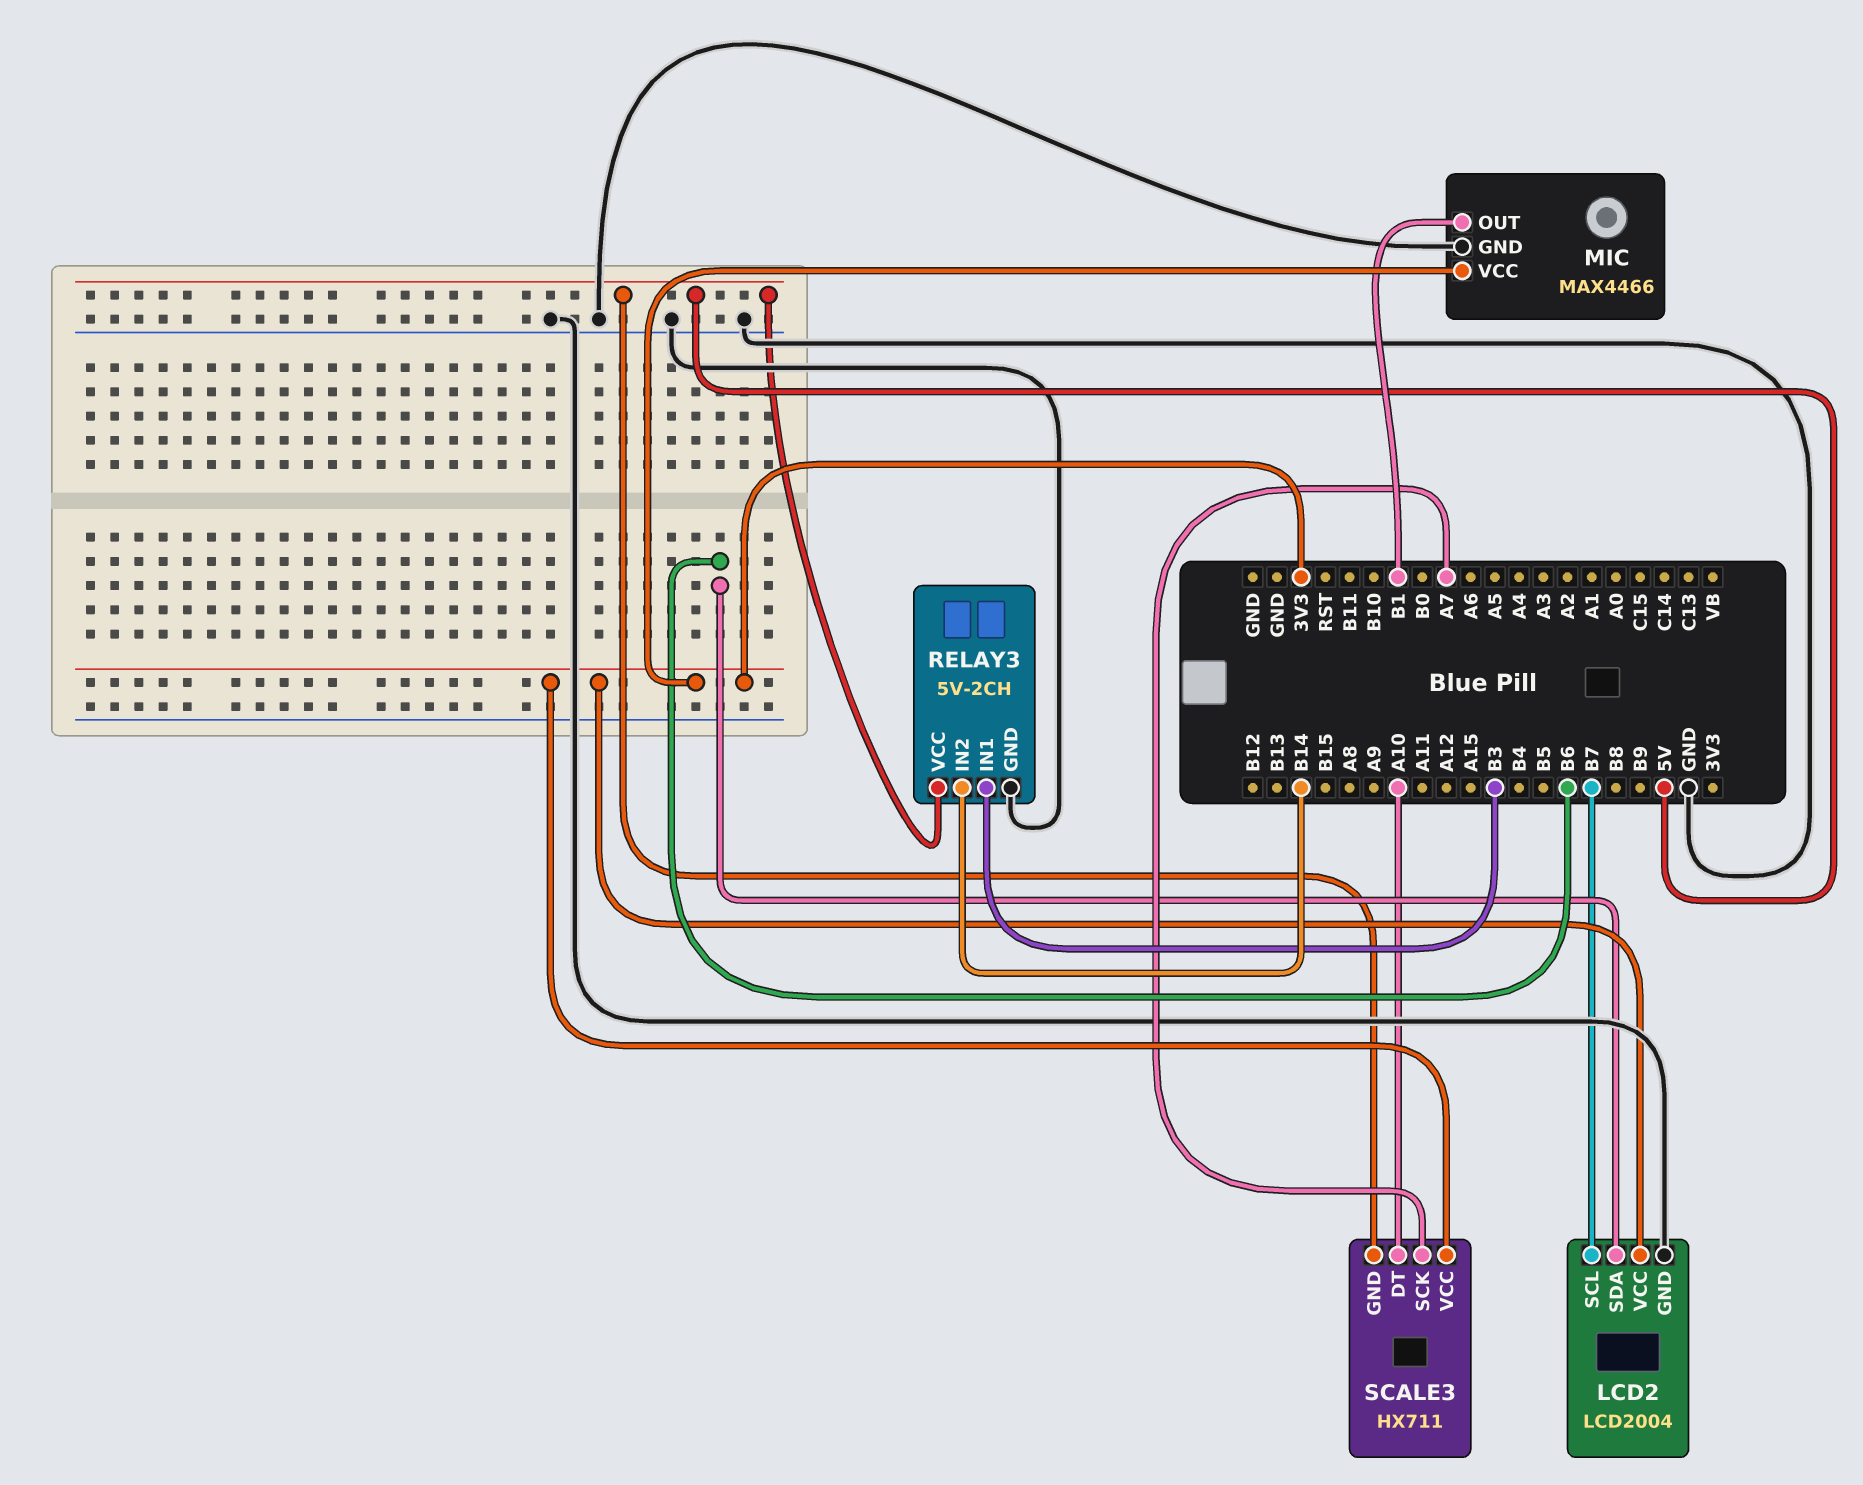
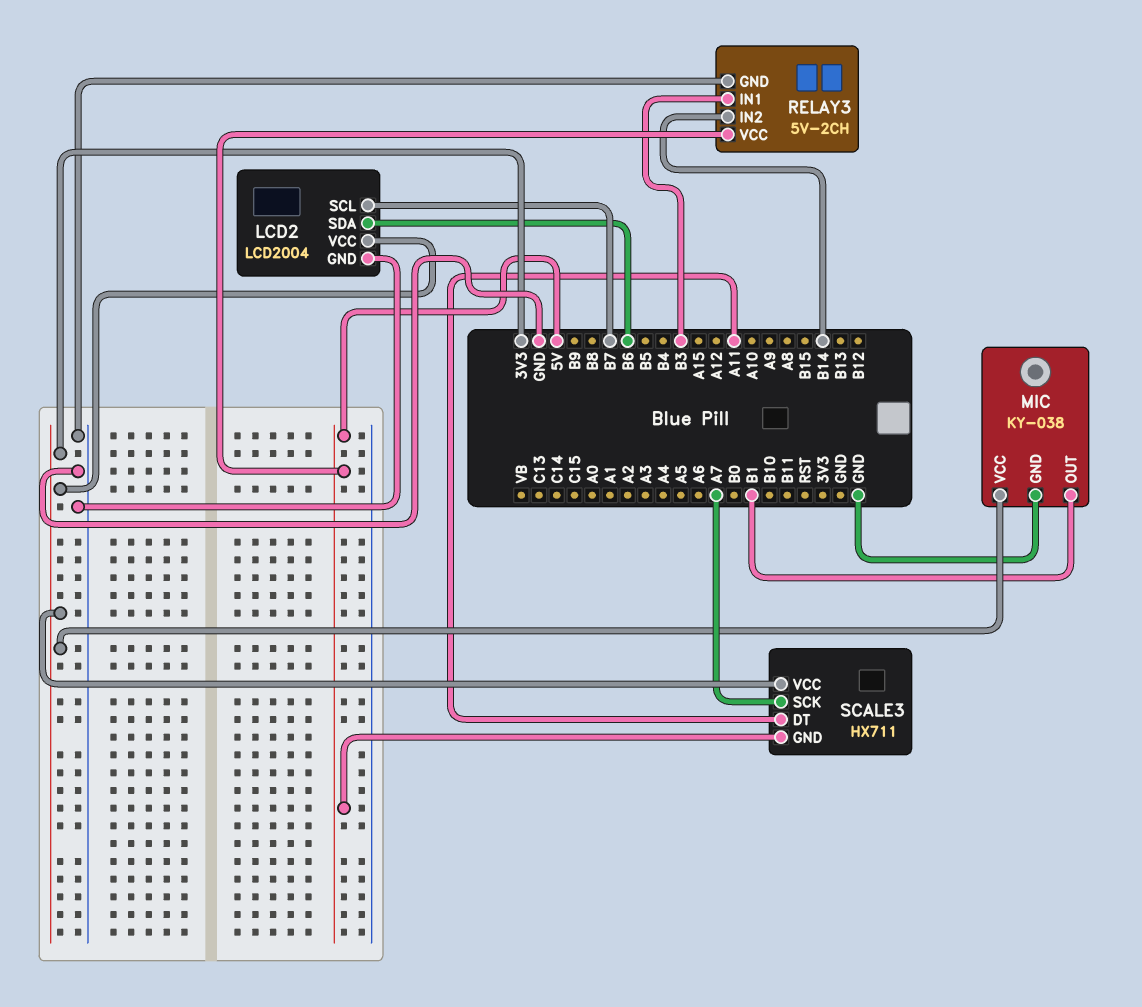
MIC: MAX4466 -> KY-038
SCALE3 pin DT: A10 -> A11

